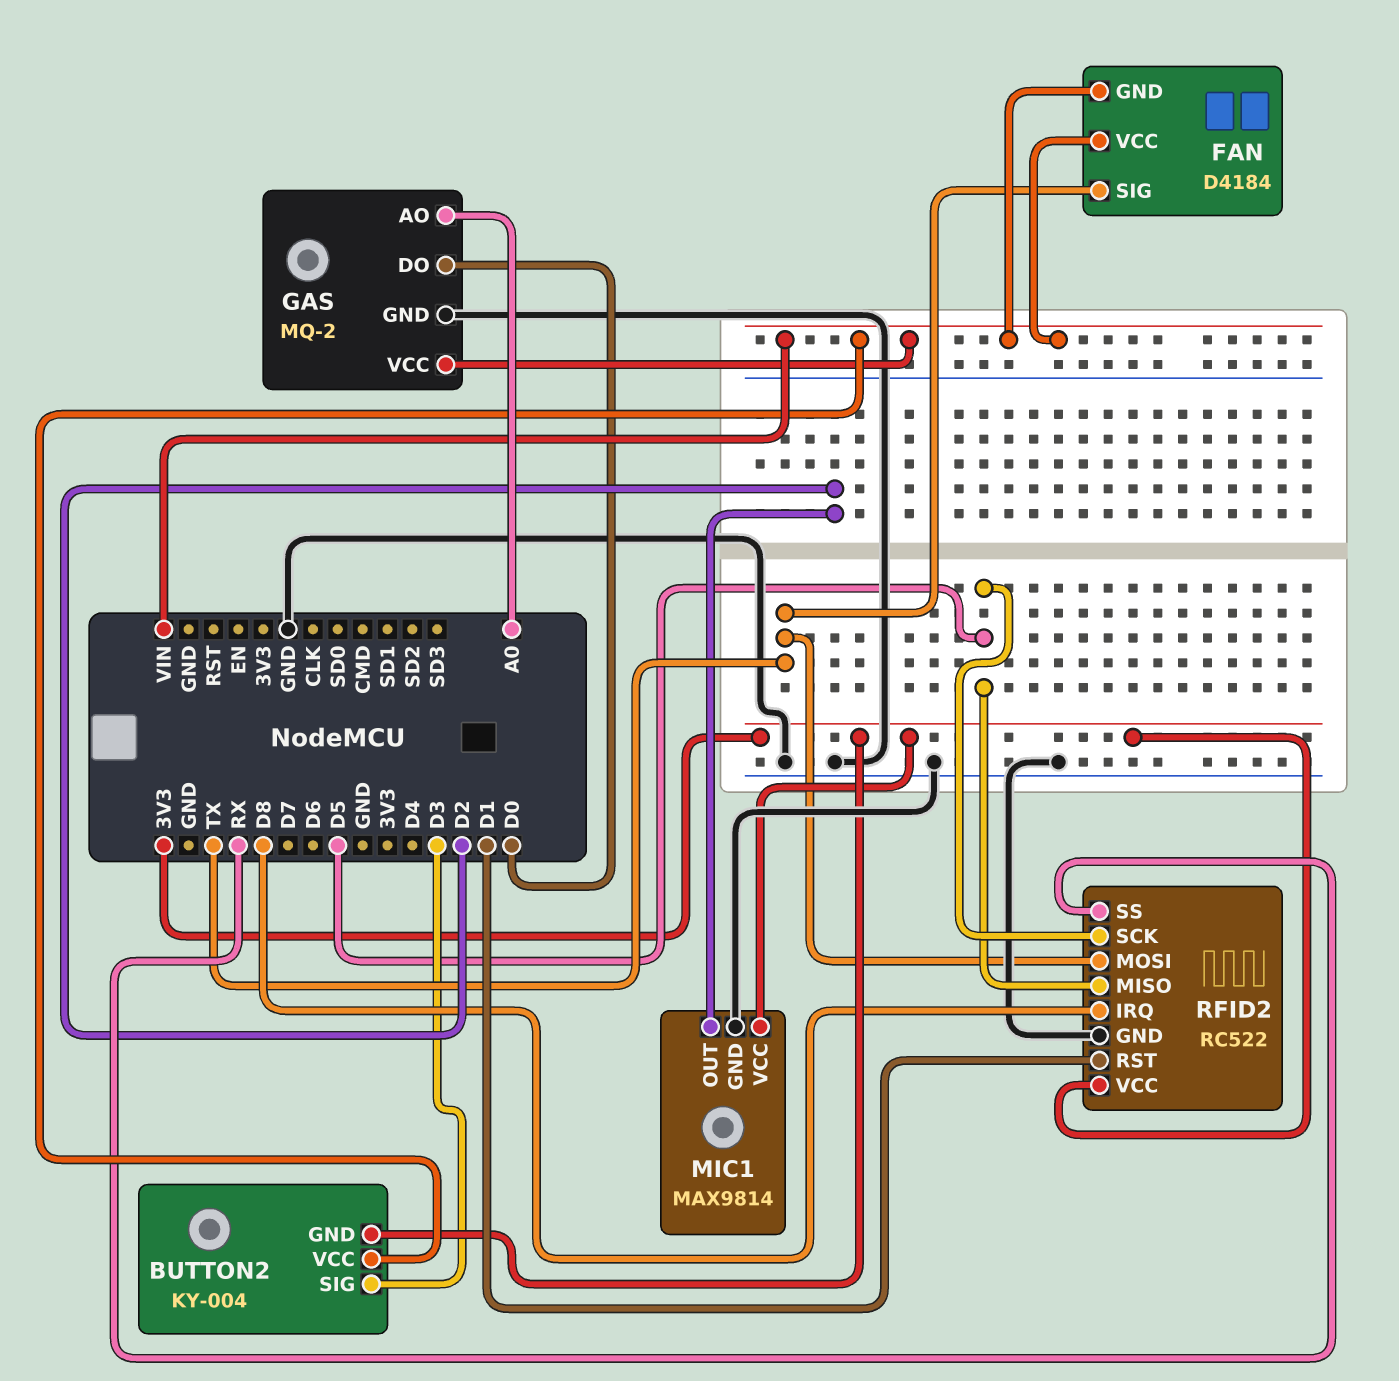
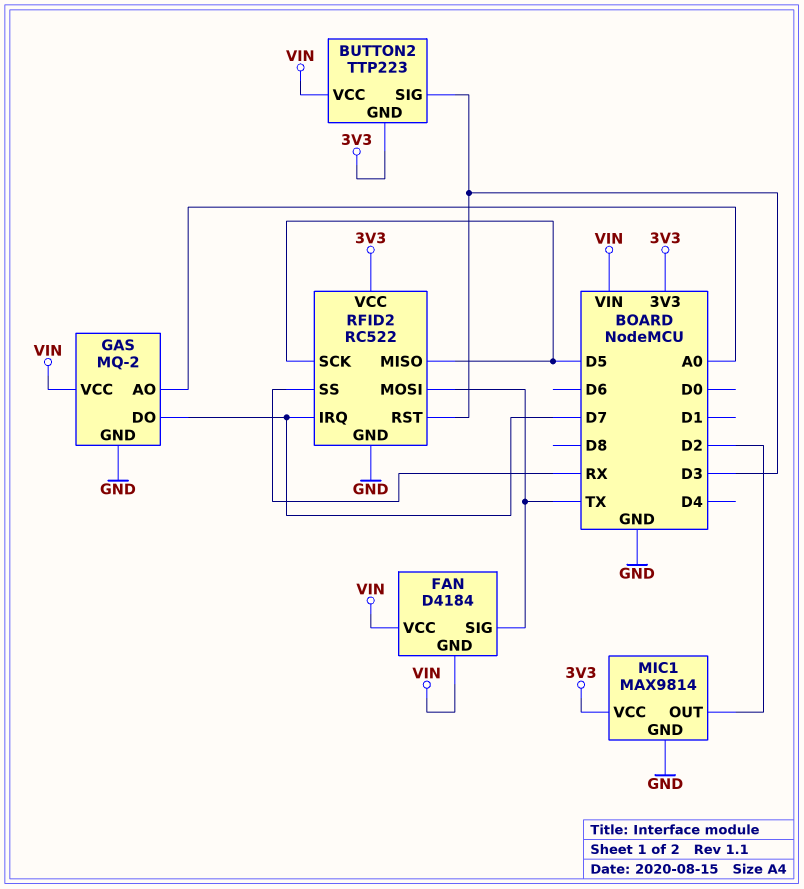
BUTTON2: KY-004 -> TTP223
GAS pin DO: D0 -> D7
RFID2 pin IRQ: D8 -> D7
RFID2 pin RST: D1 -> D3

